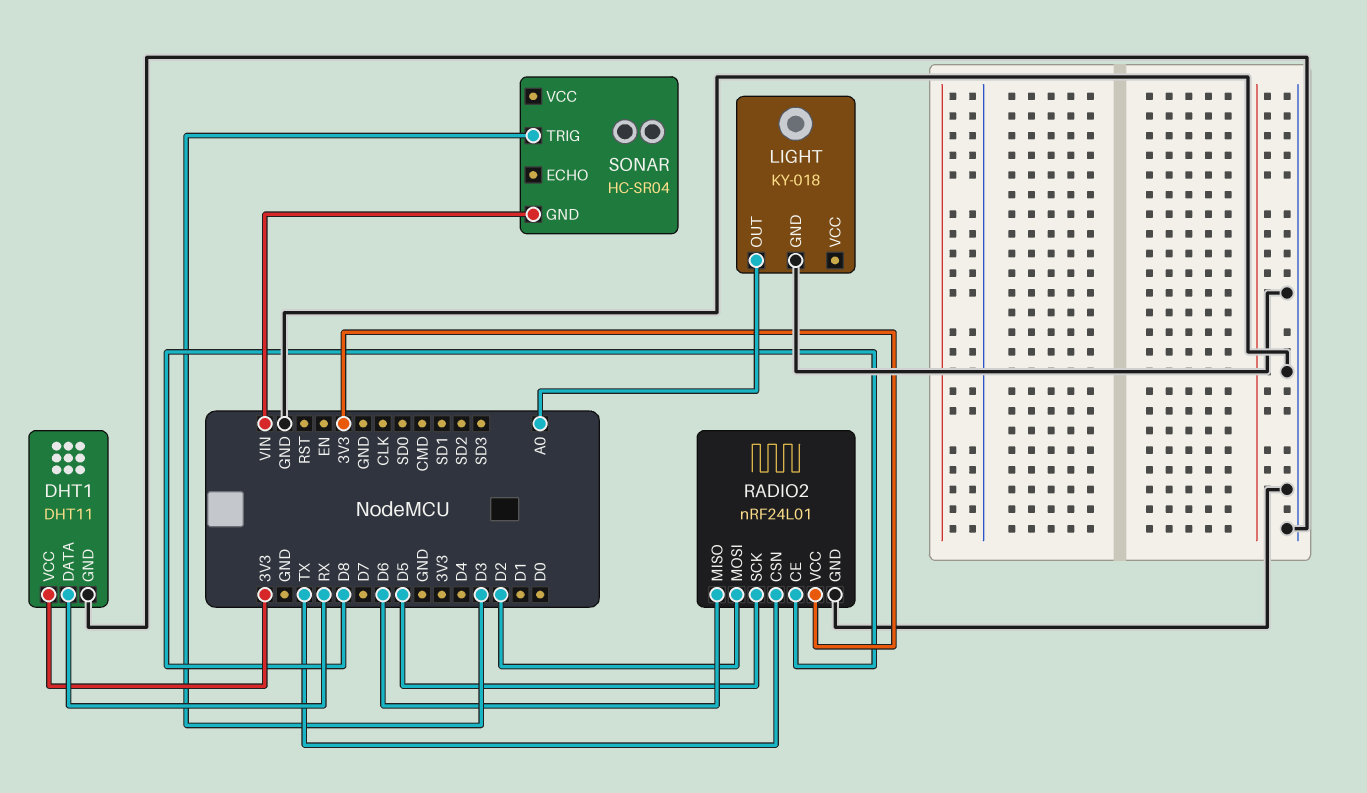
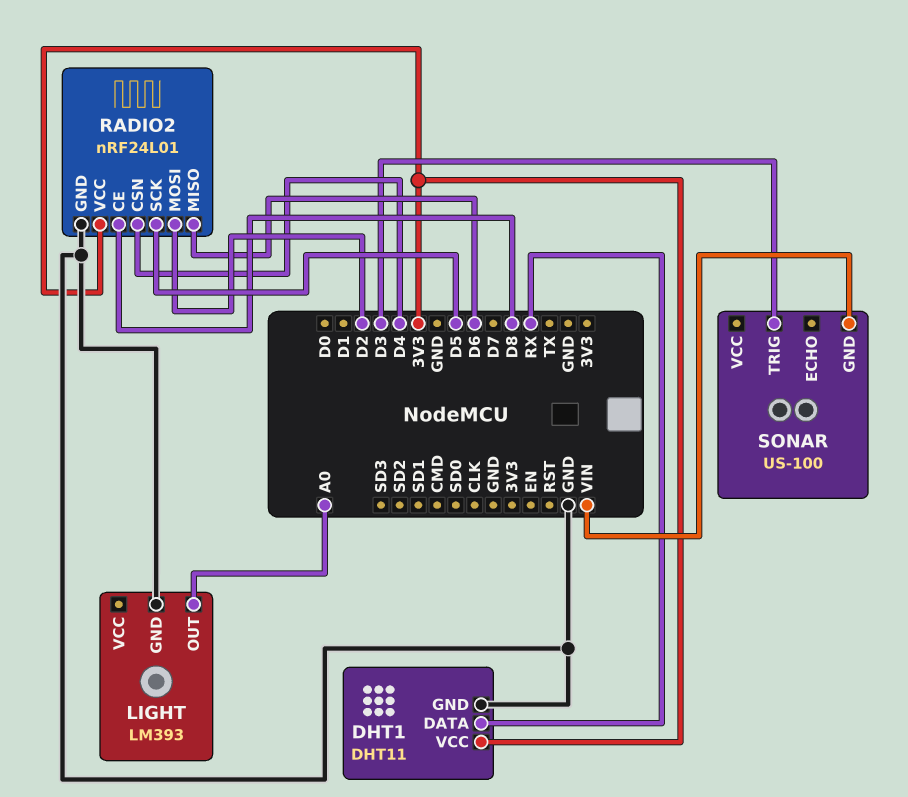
LIGHT: KY-018 -> LM393
RADIO2 pin CSN: TX -> D4
SONAR: HC-SR04 -> US-100

